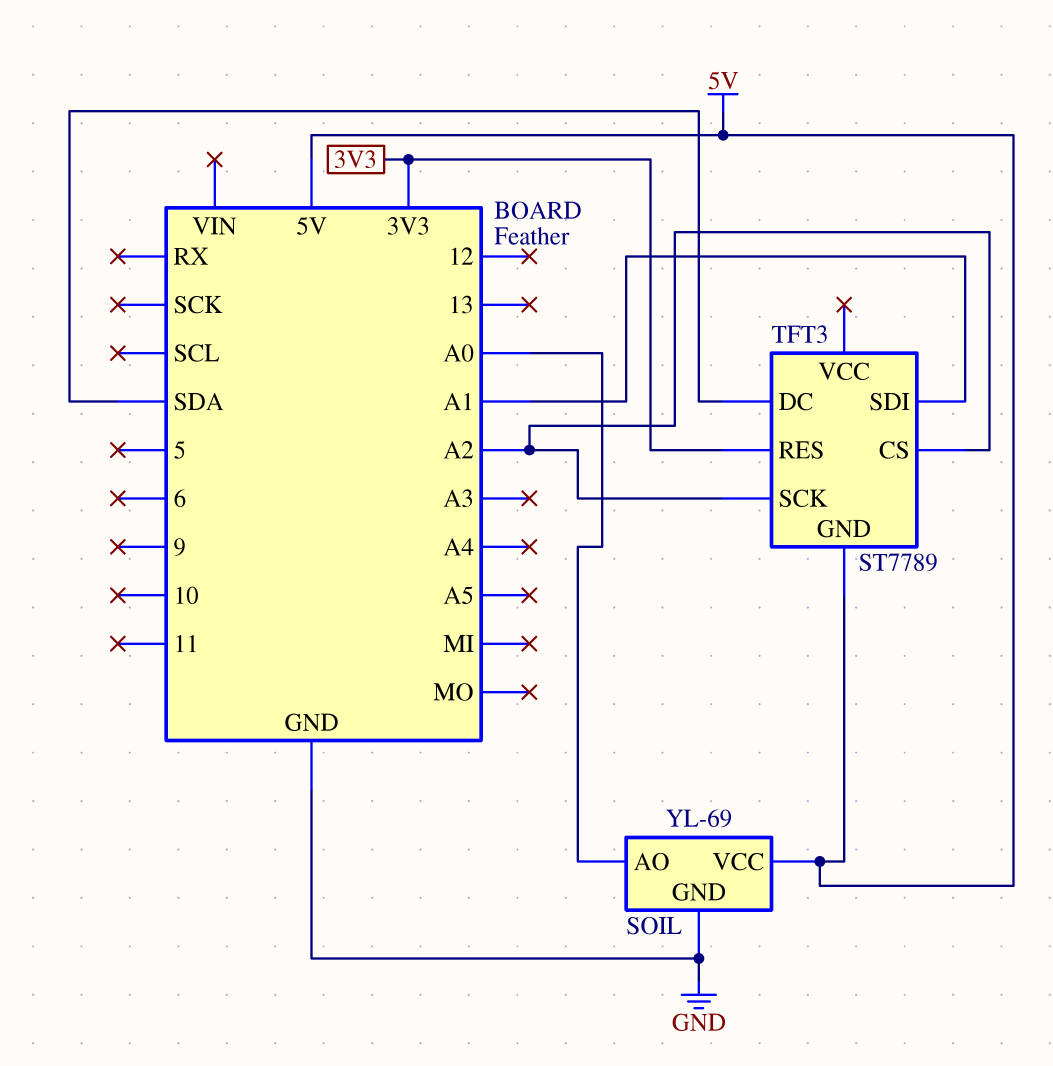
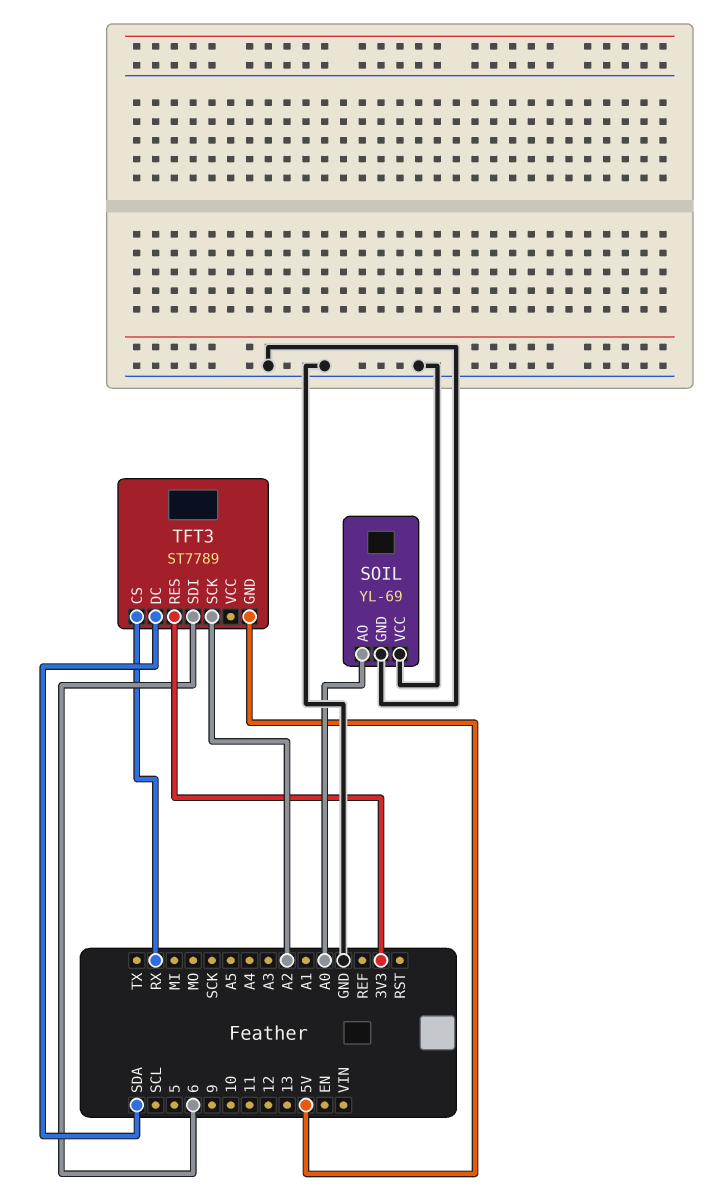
SOIL pin VCC: 5V -> GND
TFT3 pin CS: A2 -> RX
TFT3 pin SDI: A1 -> 6

